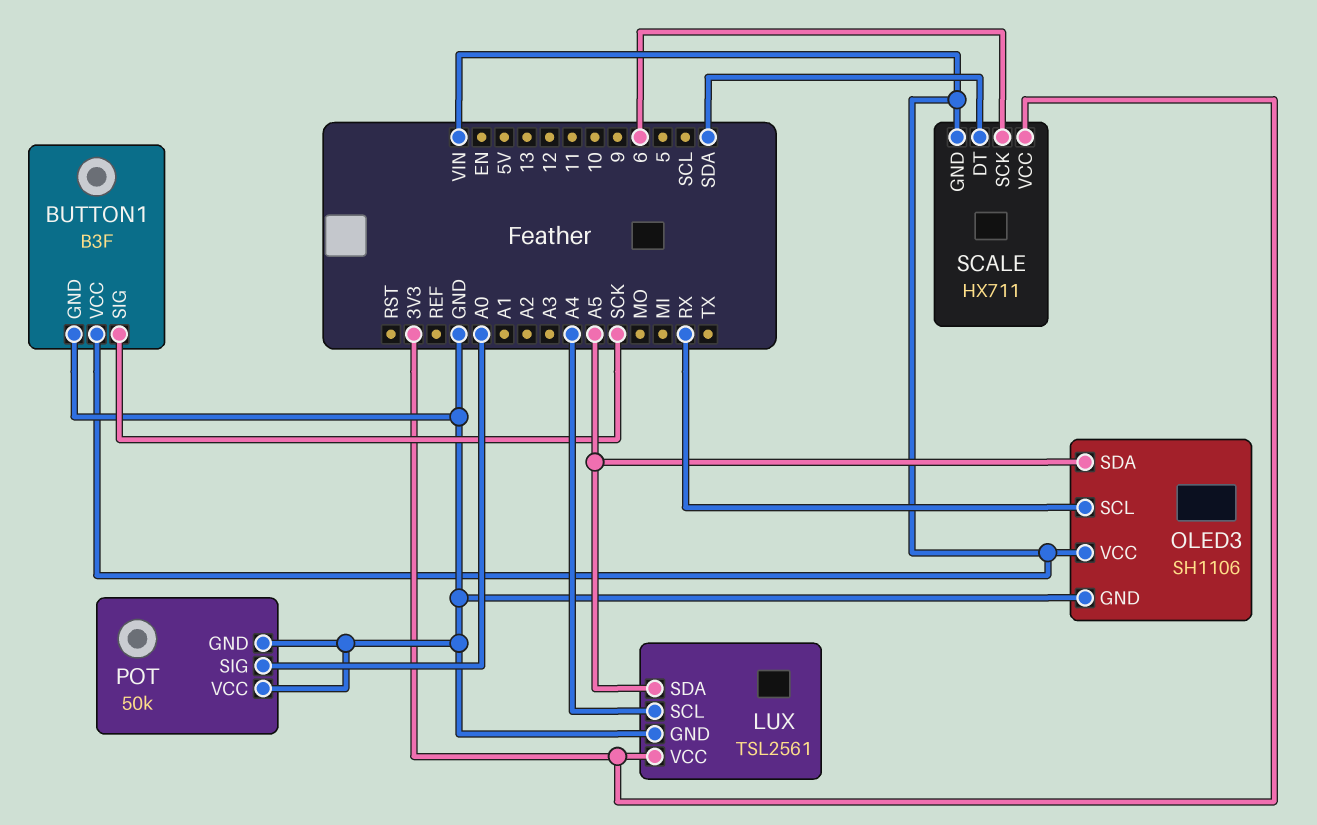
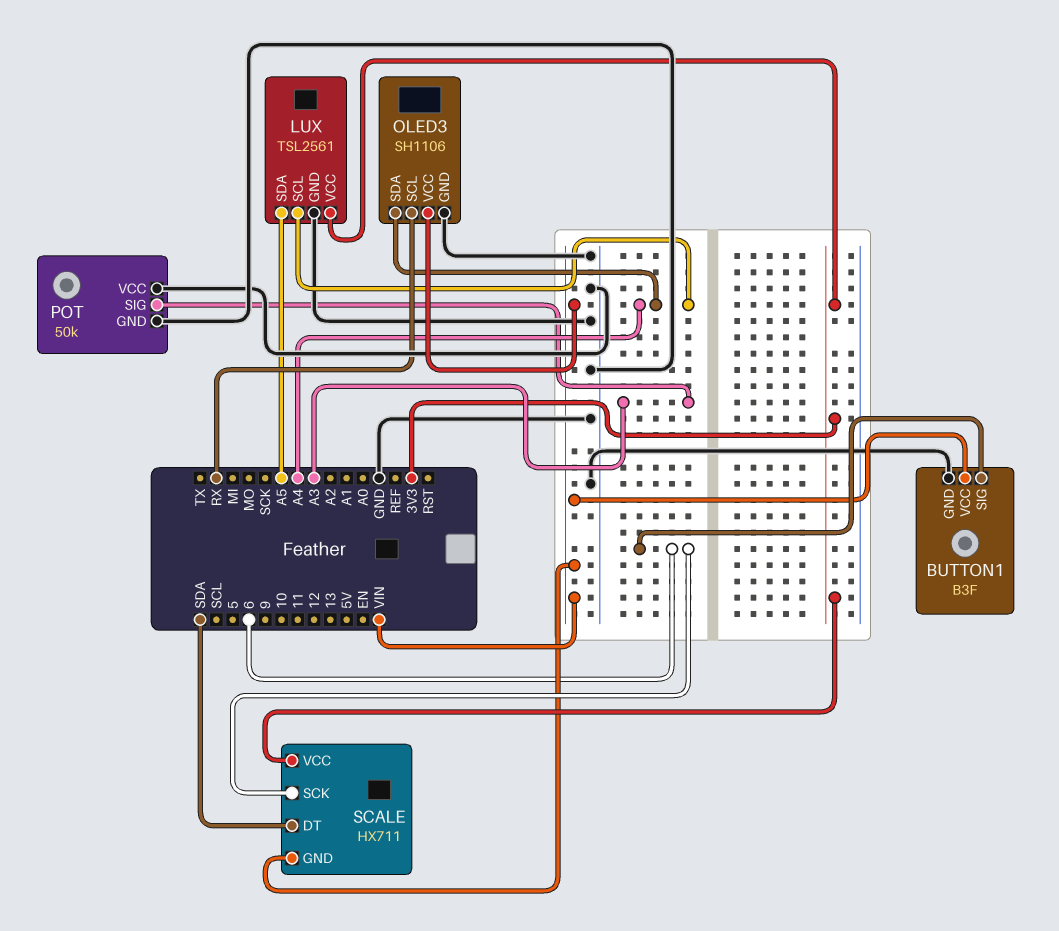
BUTTON1 pin SIG: SCK -> 6
OLED3 pin SDA: A5 -> A4
POT pin SIG: A0 -> A3

